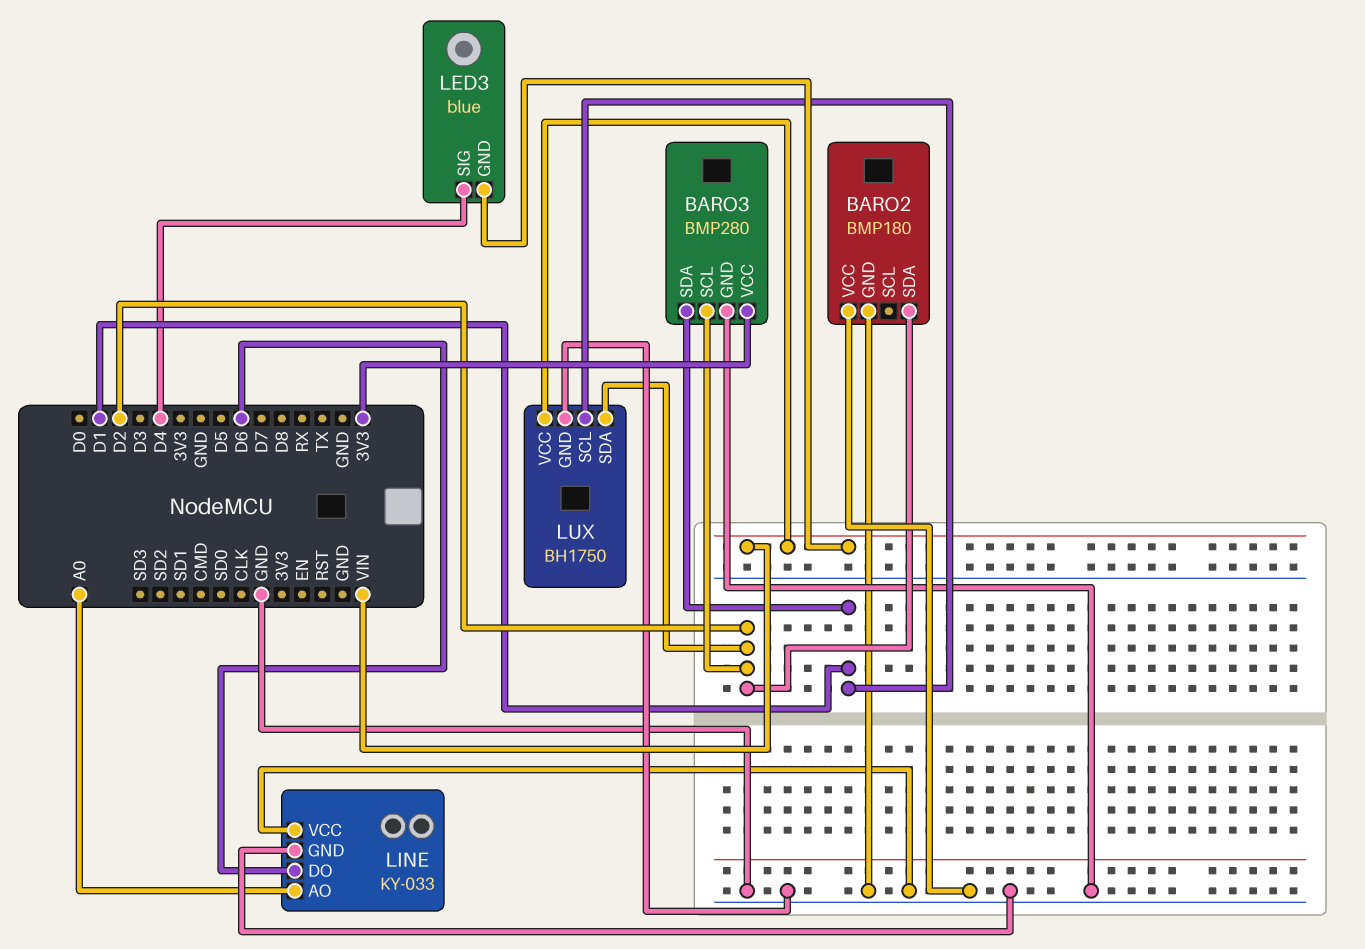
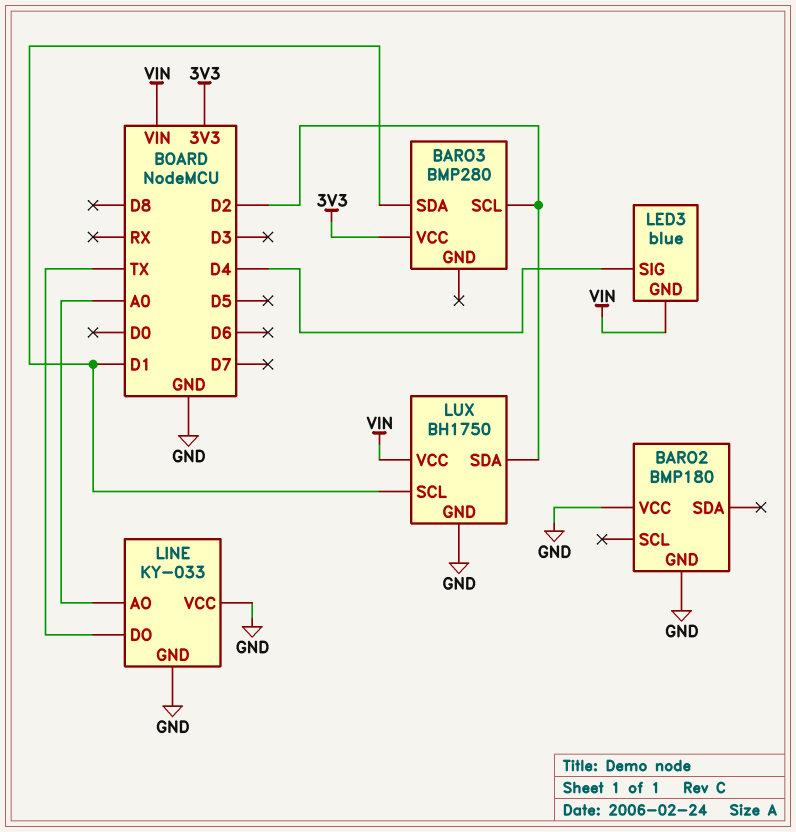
BARO2 pin SDA: D2 -> none
BARO3 pin GND: GND -> none
LINE pin DO: D6 -> TX

